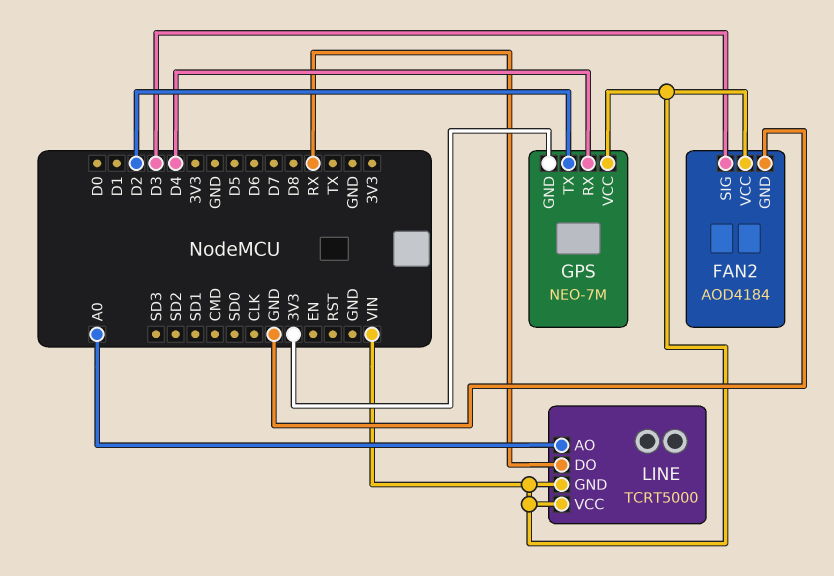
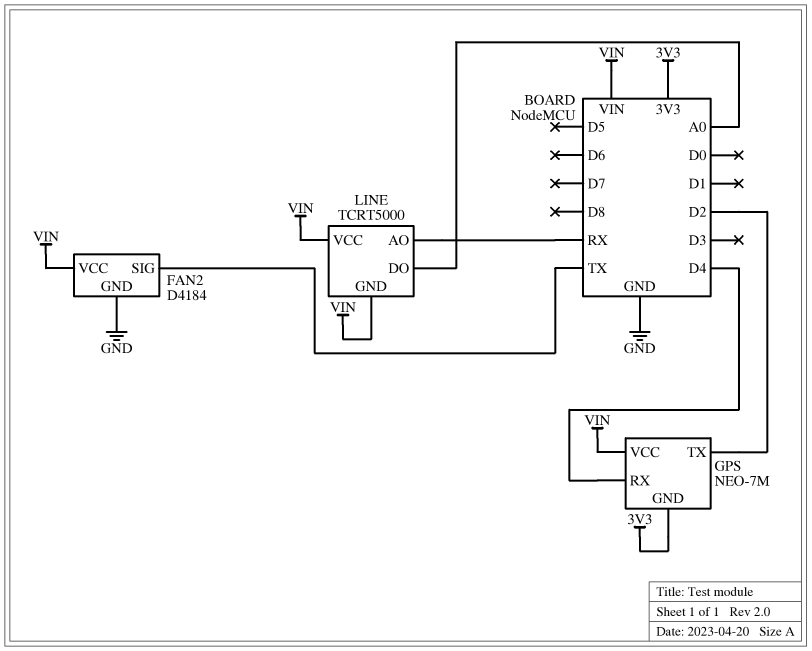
FAN2: AOD4184 -> D4184
FAN2 pin SIG: D3 -> TX
LINE pin AO: A0 -> RX
LINE pin DO: RX -> A0

